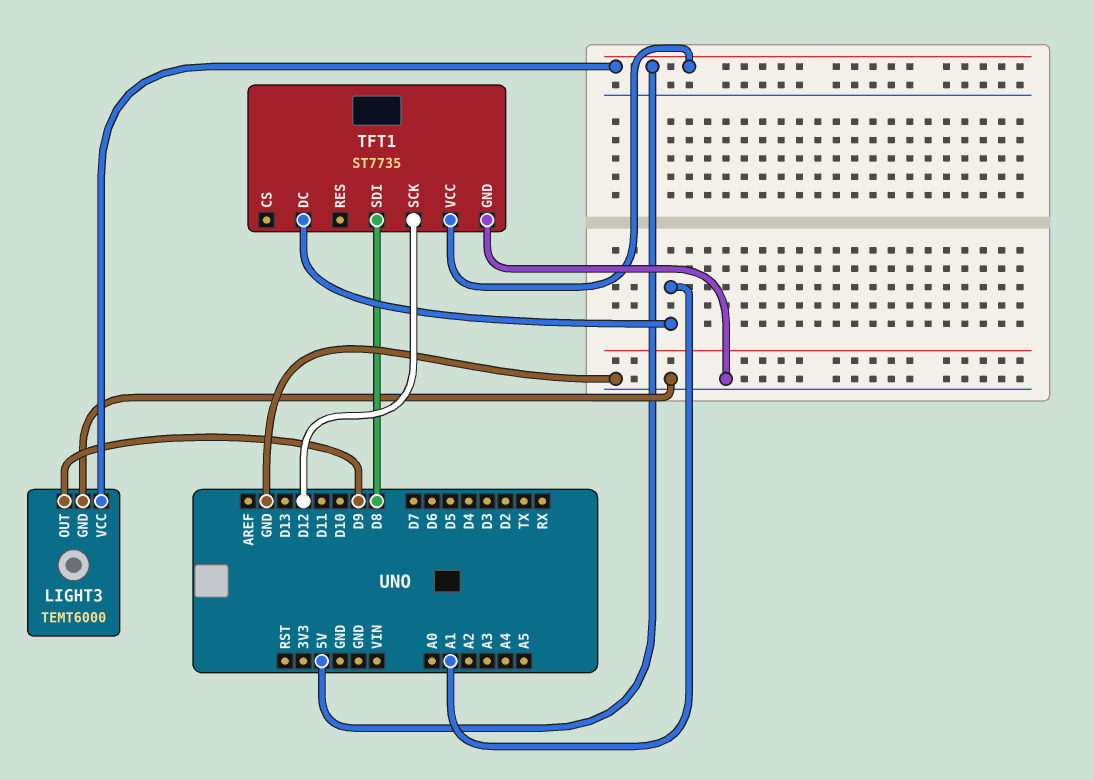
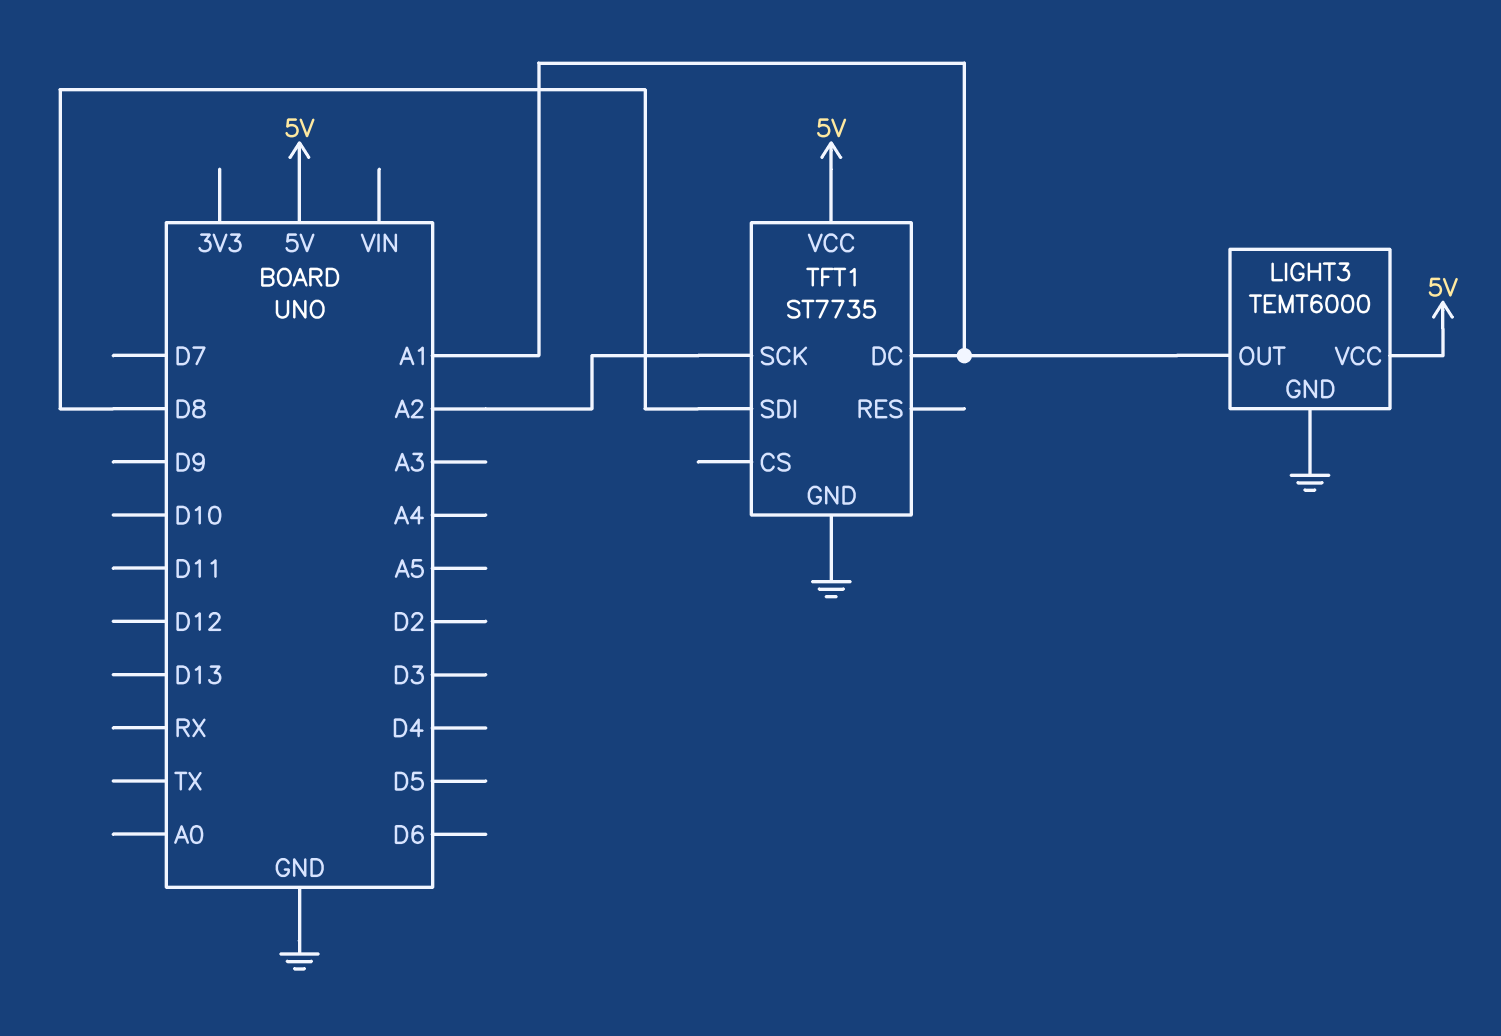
LIGHT3 pin OUT: D9 -> A1
TFT1 pin SCK: D12 -> A2

